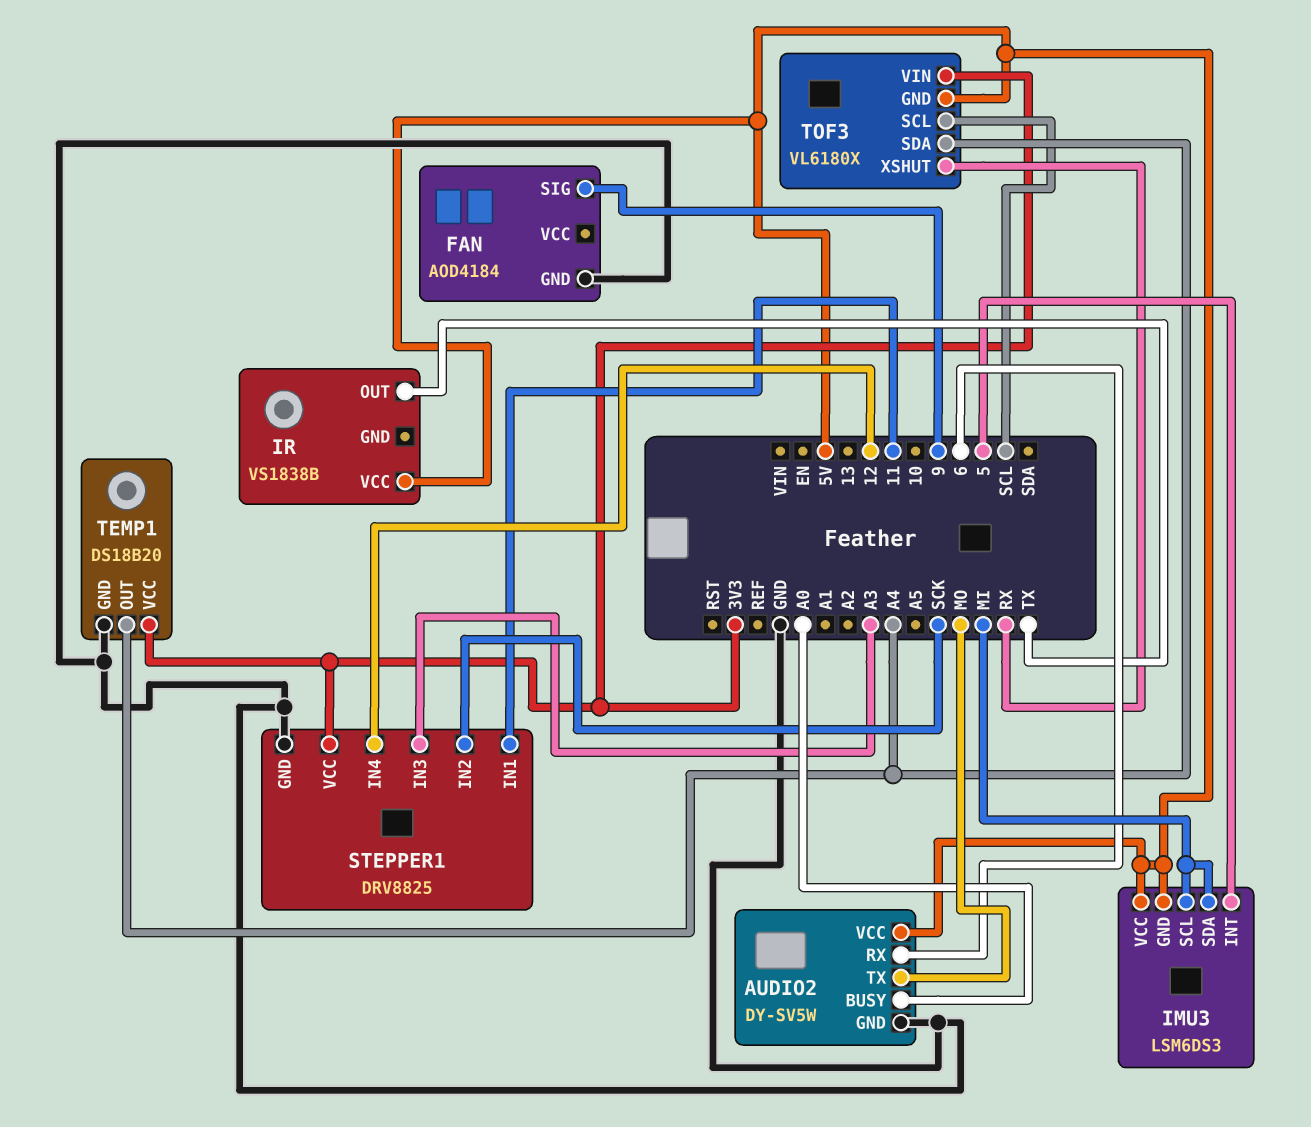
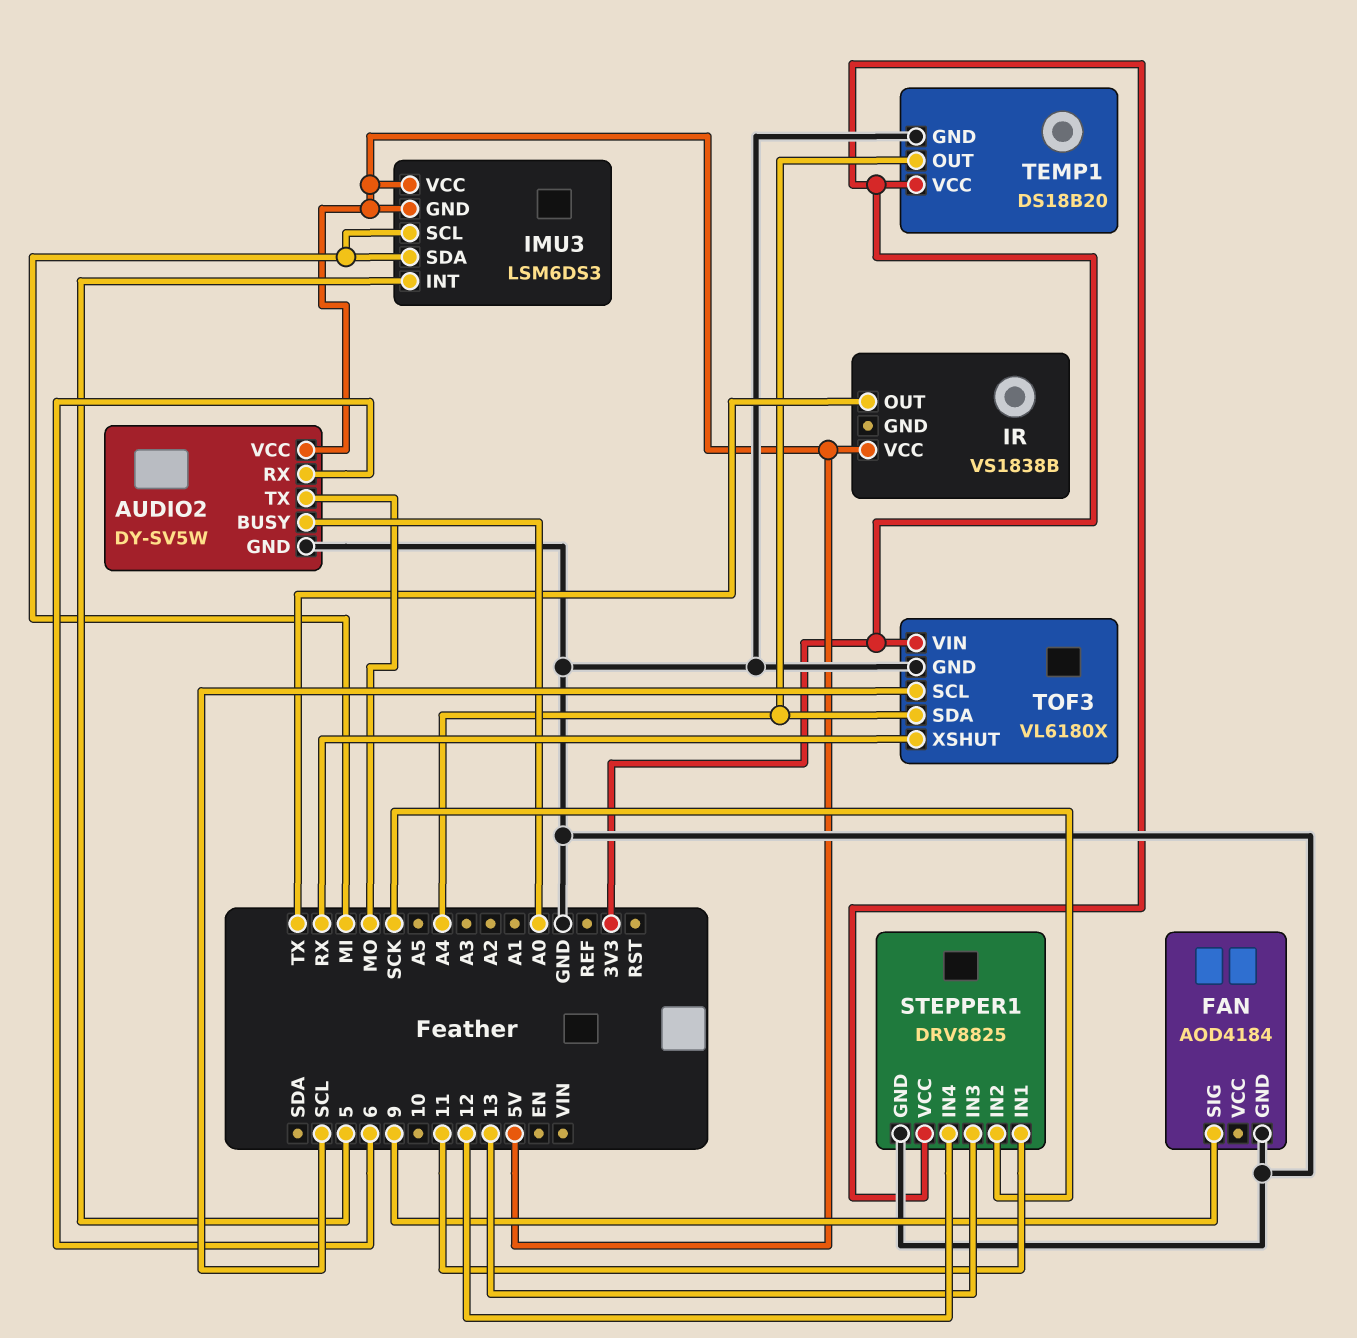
STEPPER1 pin IN3: A3 -> 13
TOF3 pin GND: 5V -> GND

